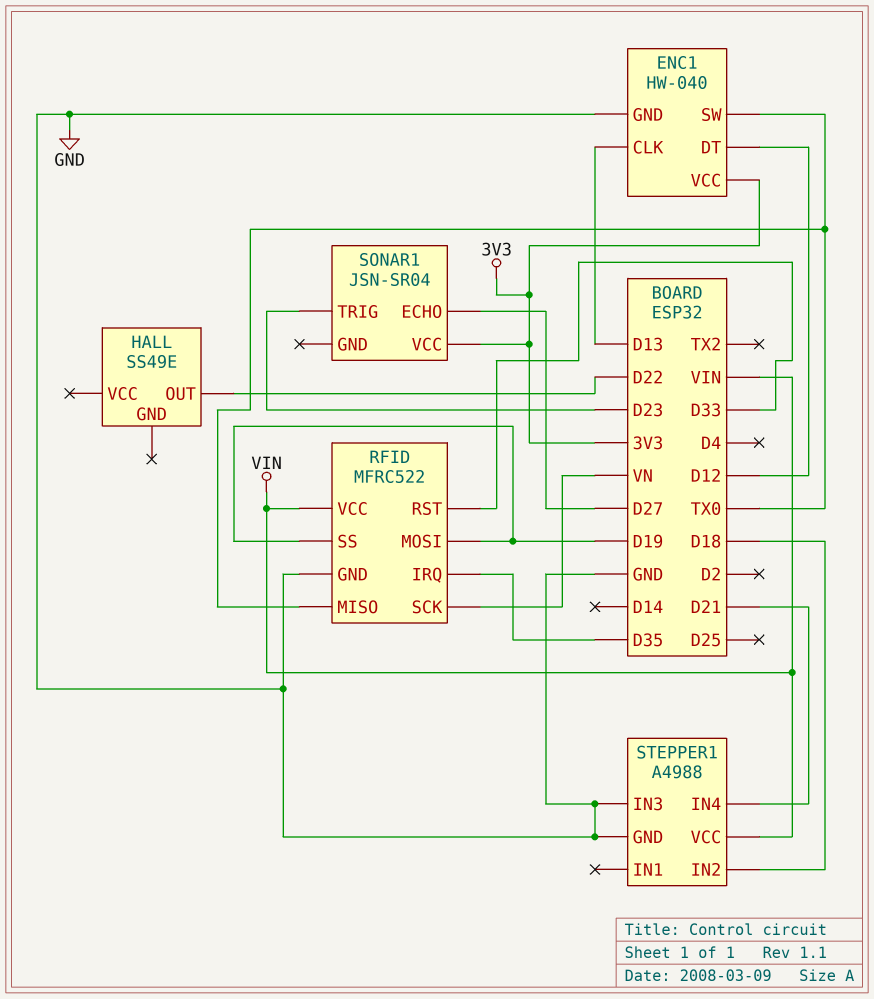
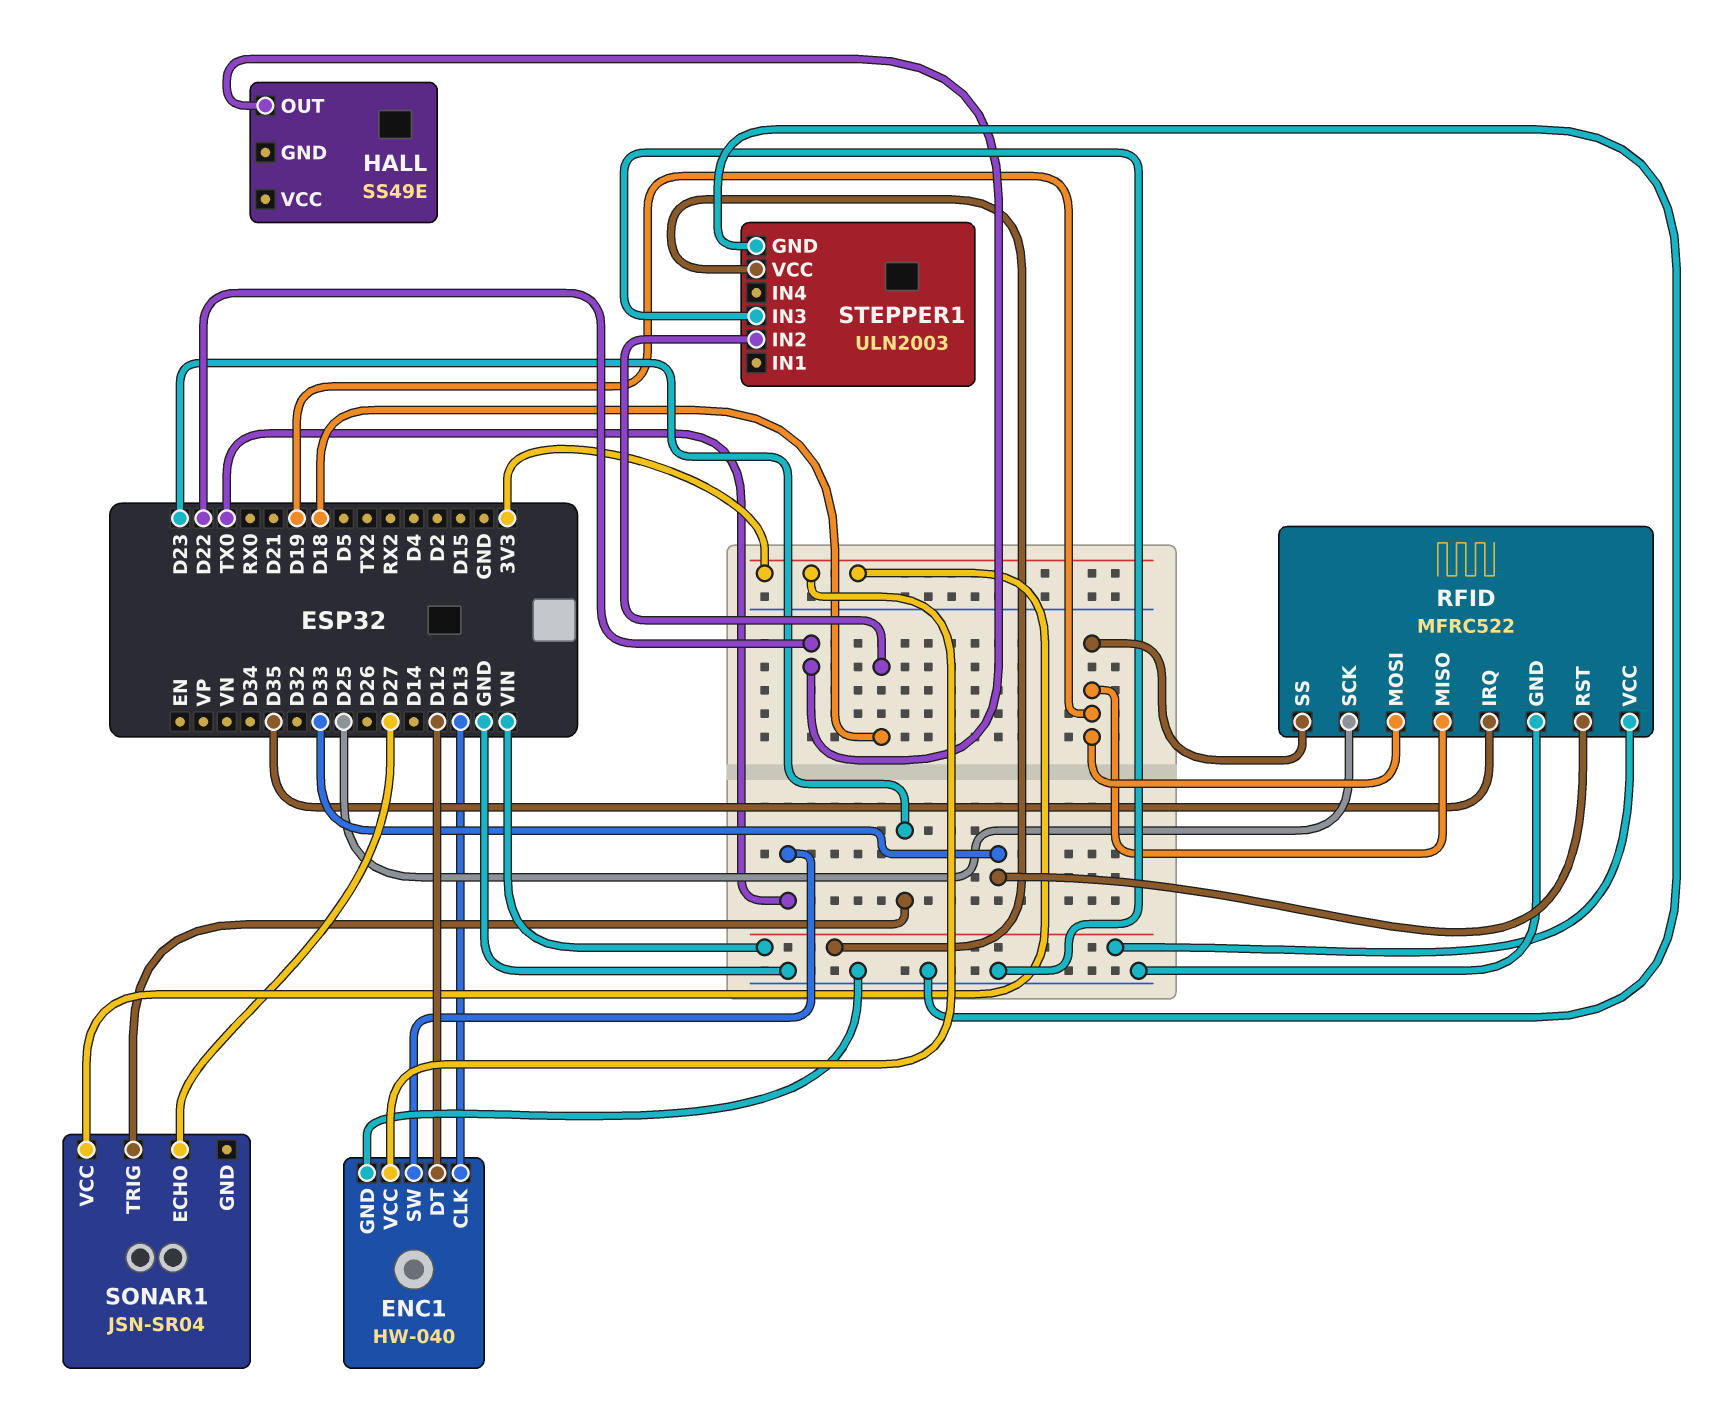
RFID pin MISO: TX0 -> D19
RFID pin SCK: VN -> D25
STEPPER1: A4988 -> ULN2003
STEPPER1 pin IN4: D21 -> none

